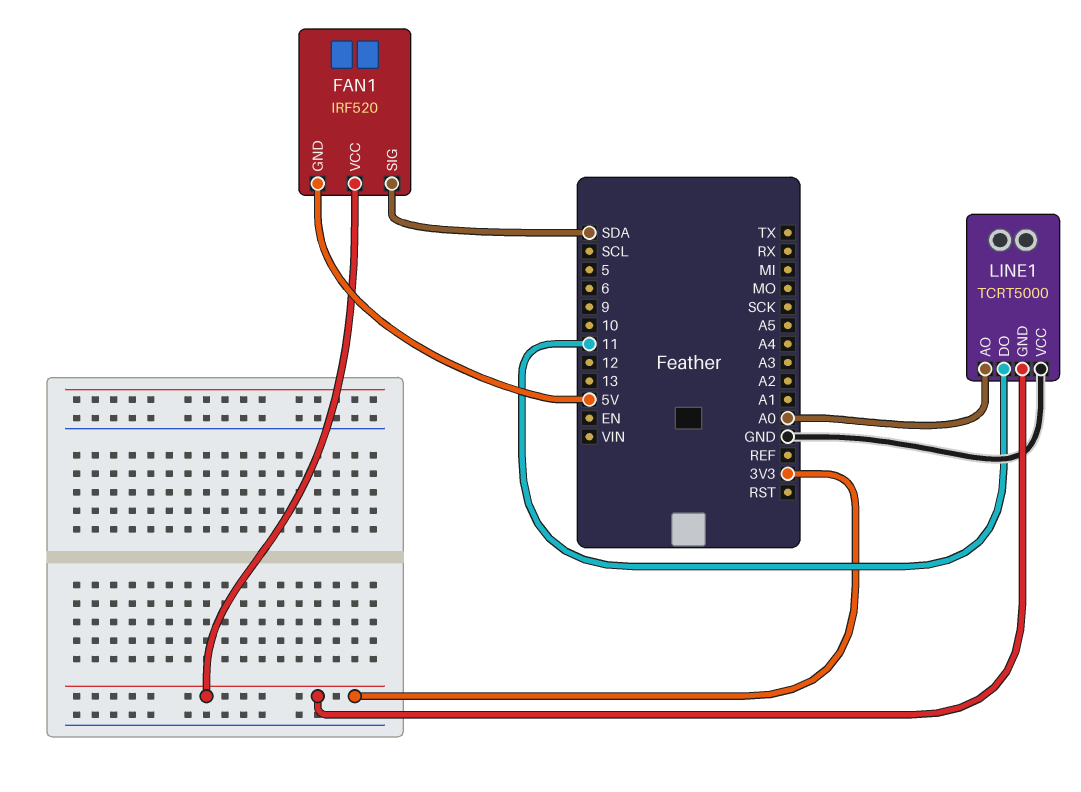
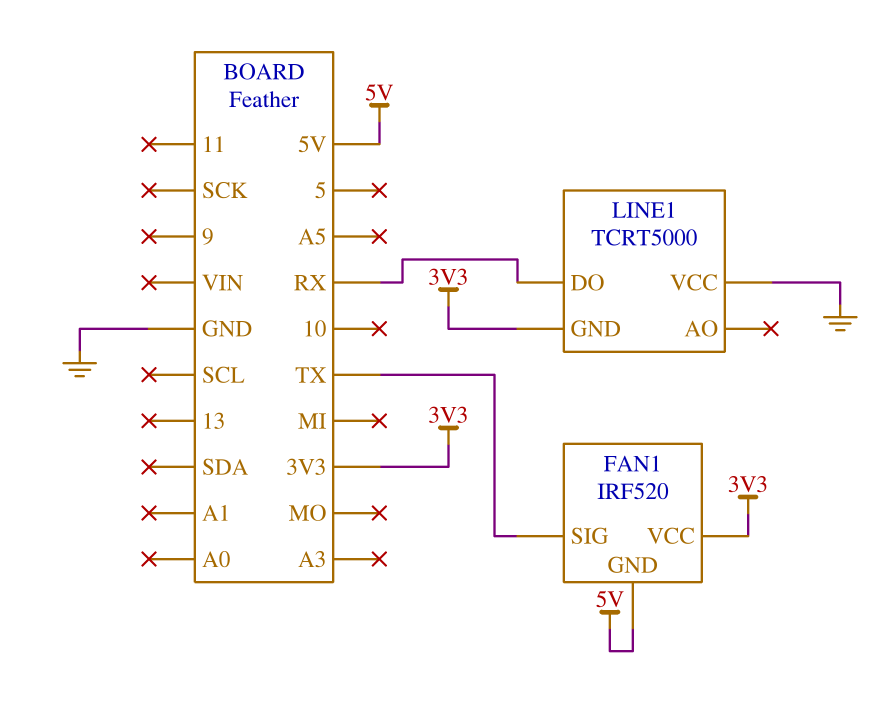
FAN1 pin SIG: SDA -> TX
LINE1 pin AO: A0 -> none
LINE1 pin DO: 11 -> RX

